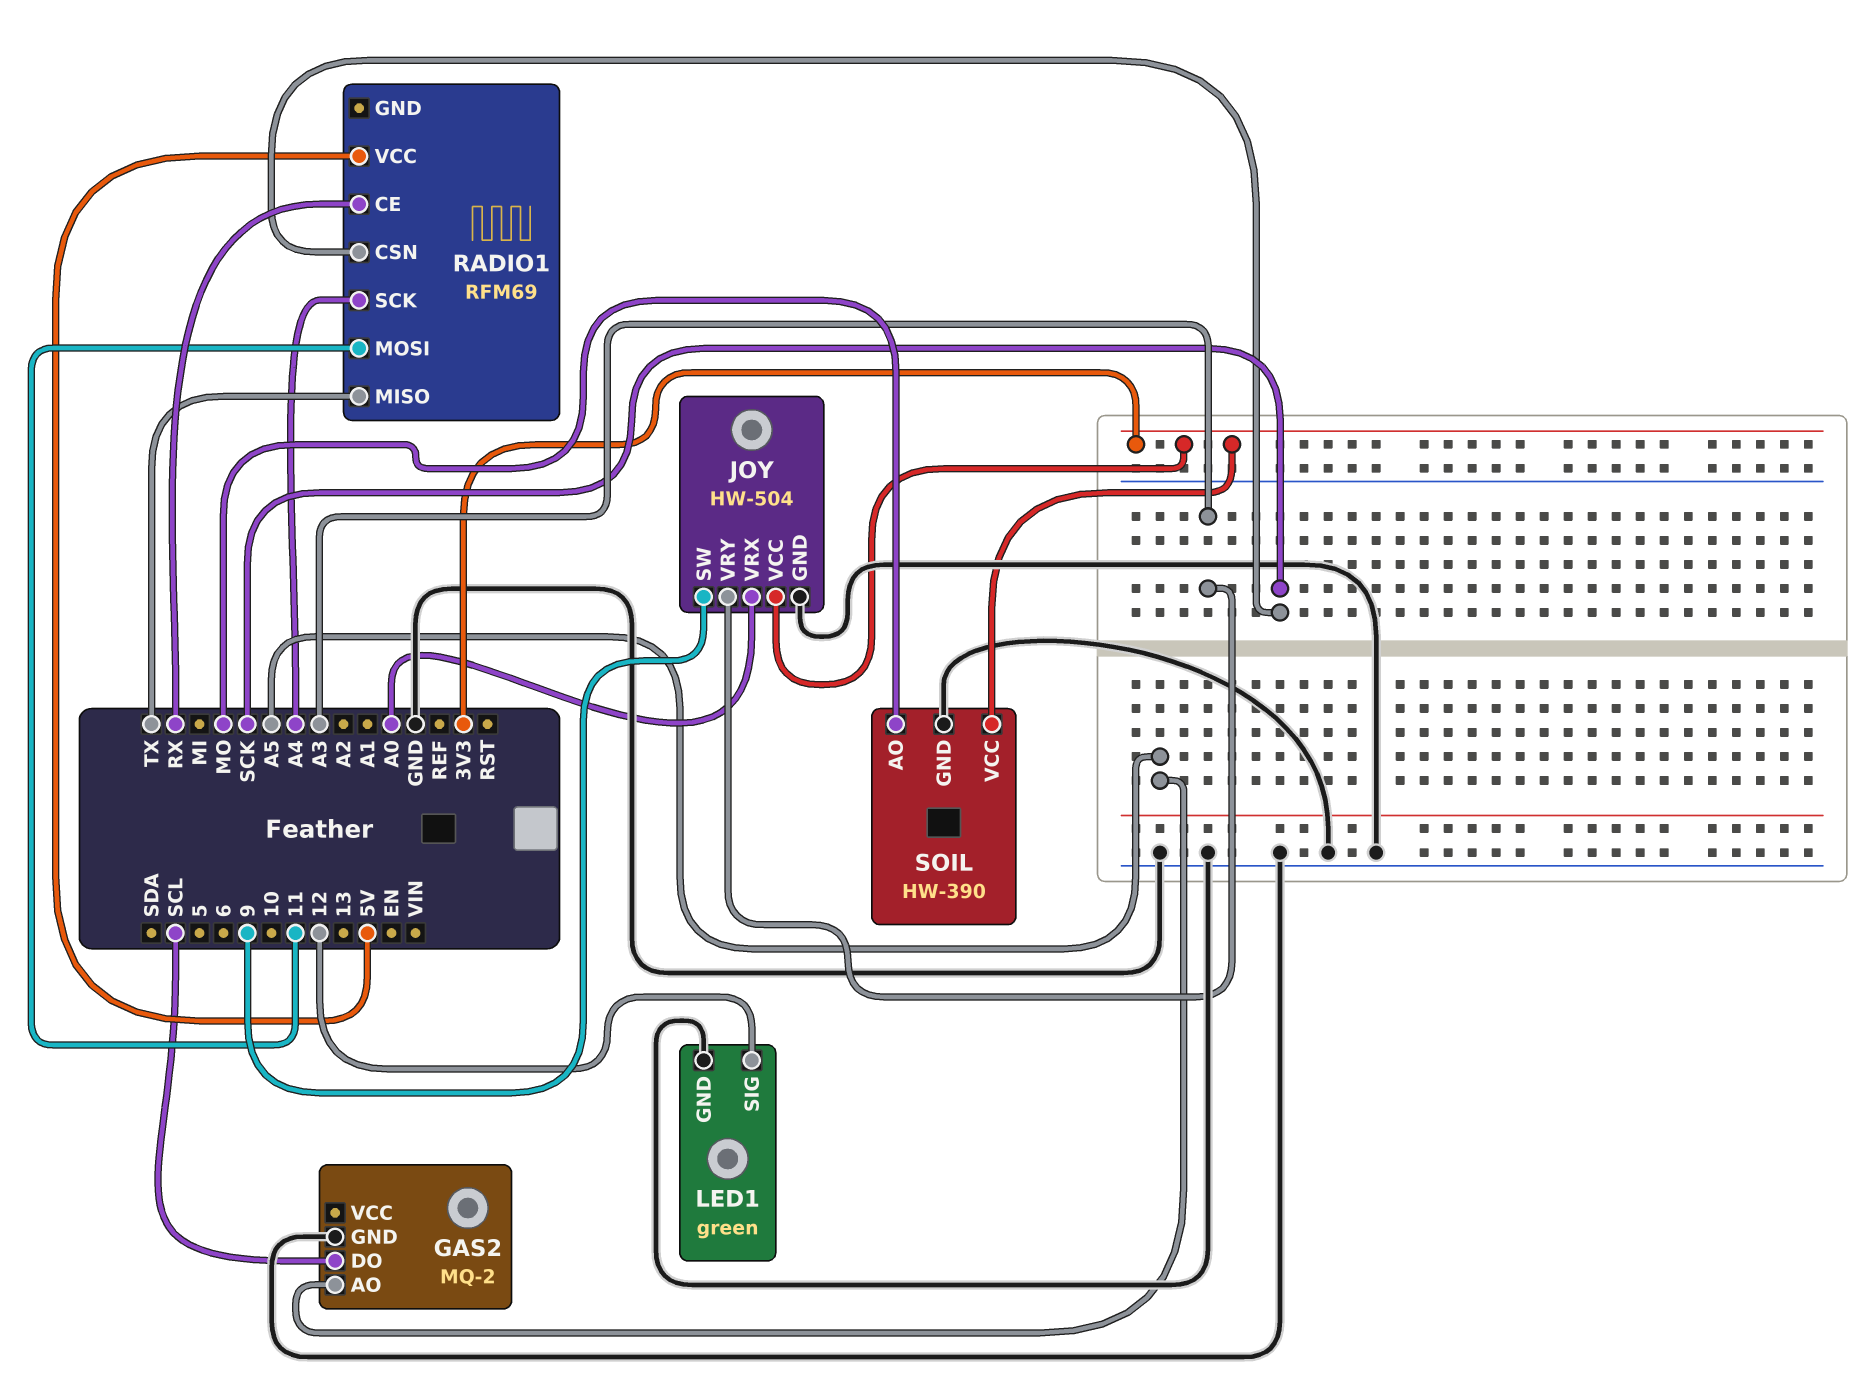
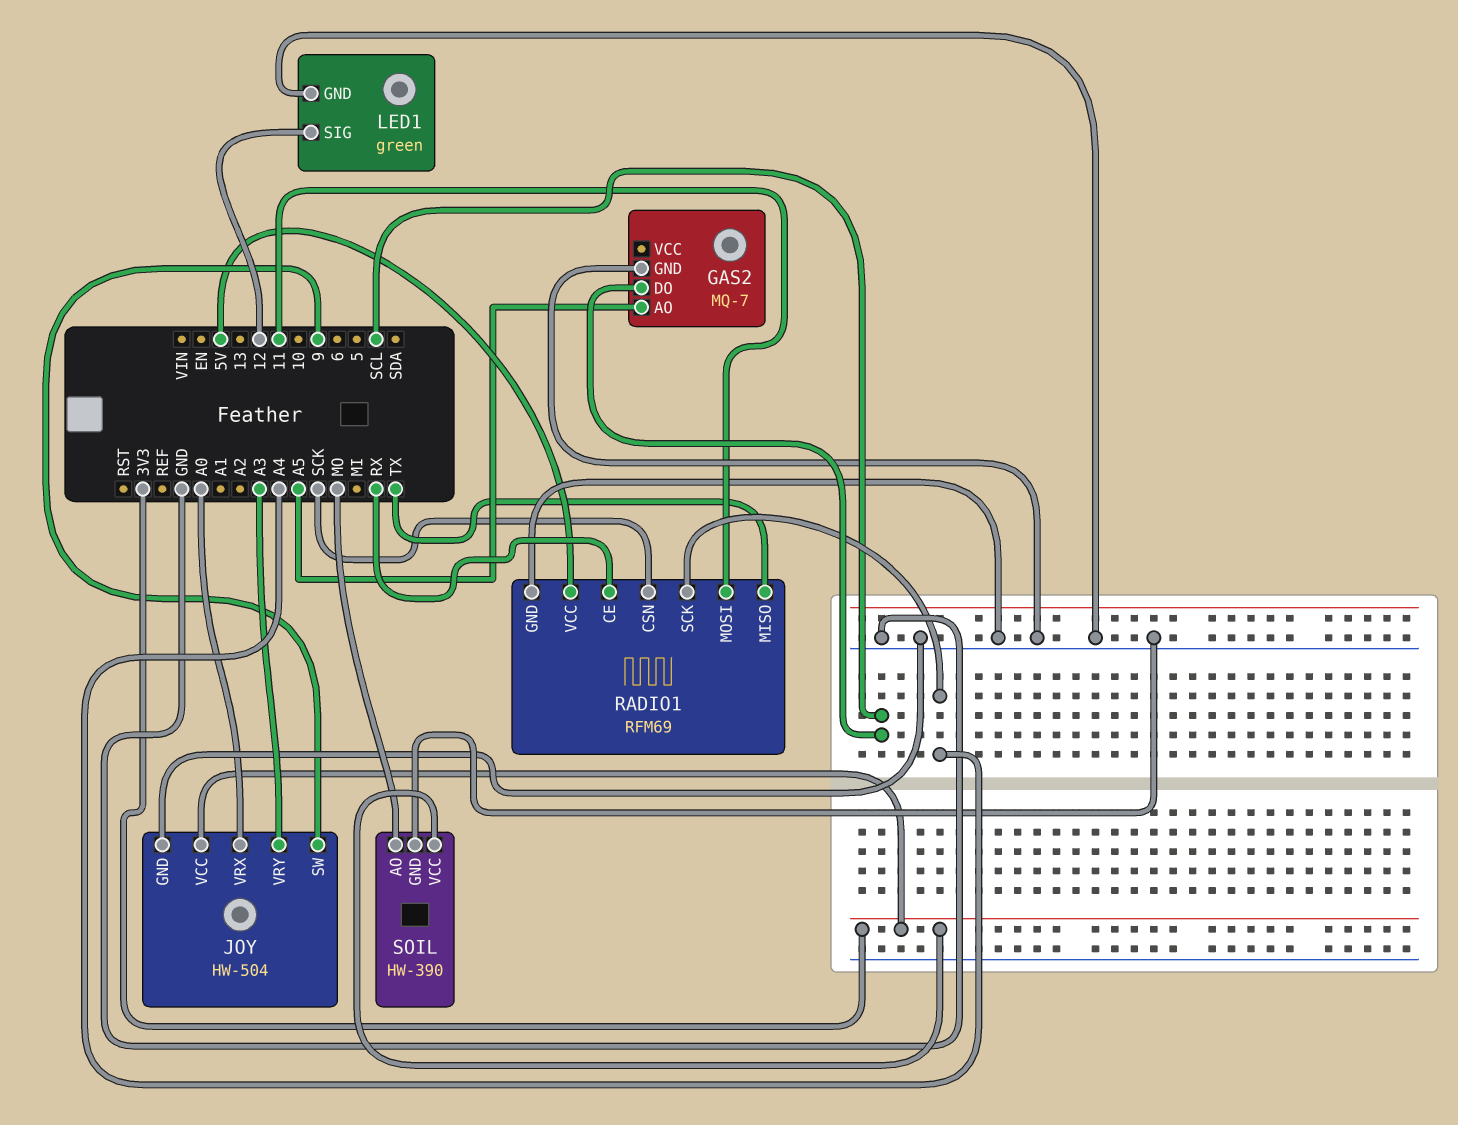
GAS2: MQ-2 -> MQ-7
RADIO1 pin GND: none -> GND

